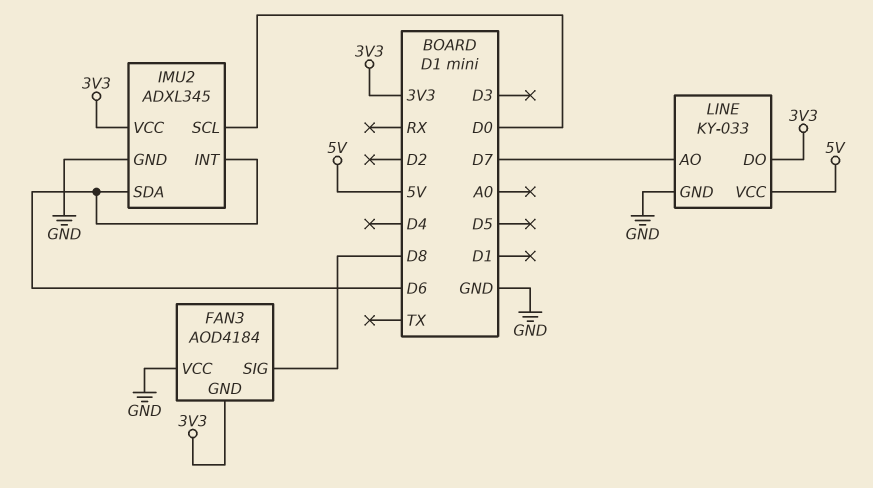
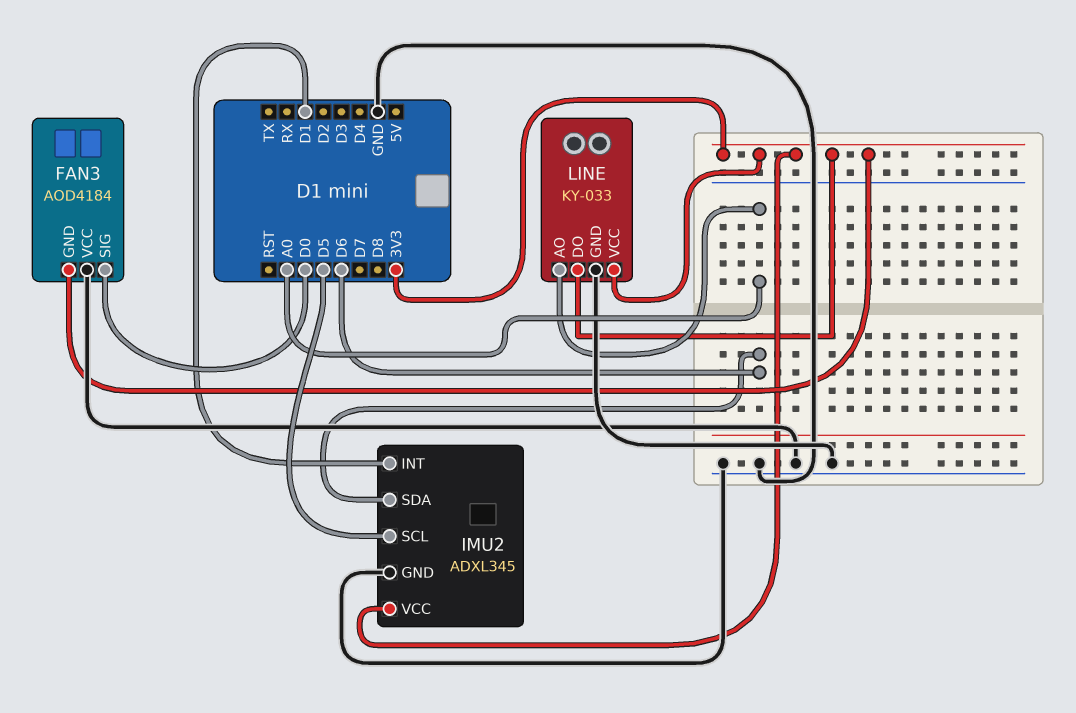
FAN3 pin SIG: D8 -> D0
IMU2 pin INT: D6 -> D1
IMU2 pin SCL: D0 -> D5
LINE pin AO: D7 -> A0
LINE pin VCC: 5V -> 3V3

